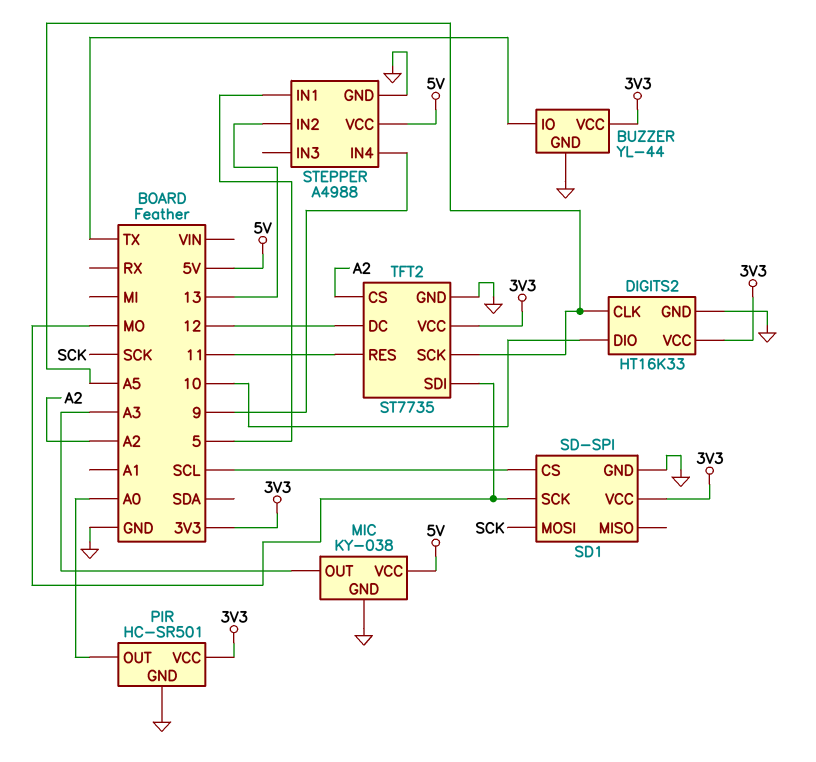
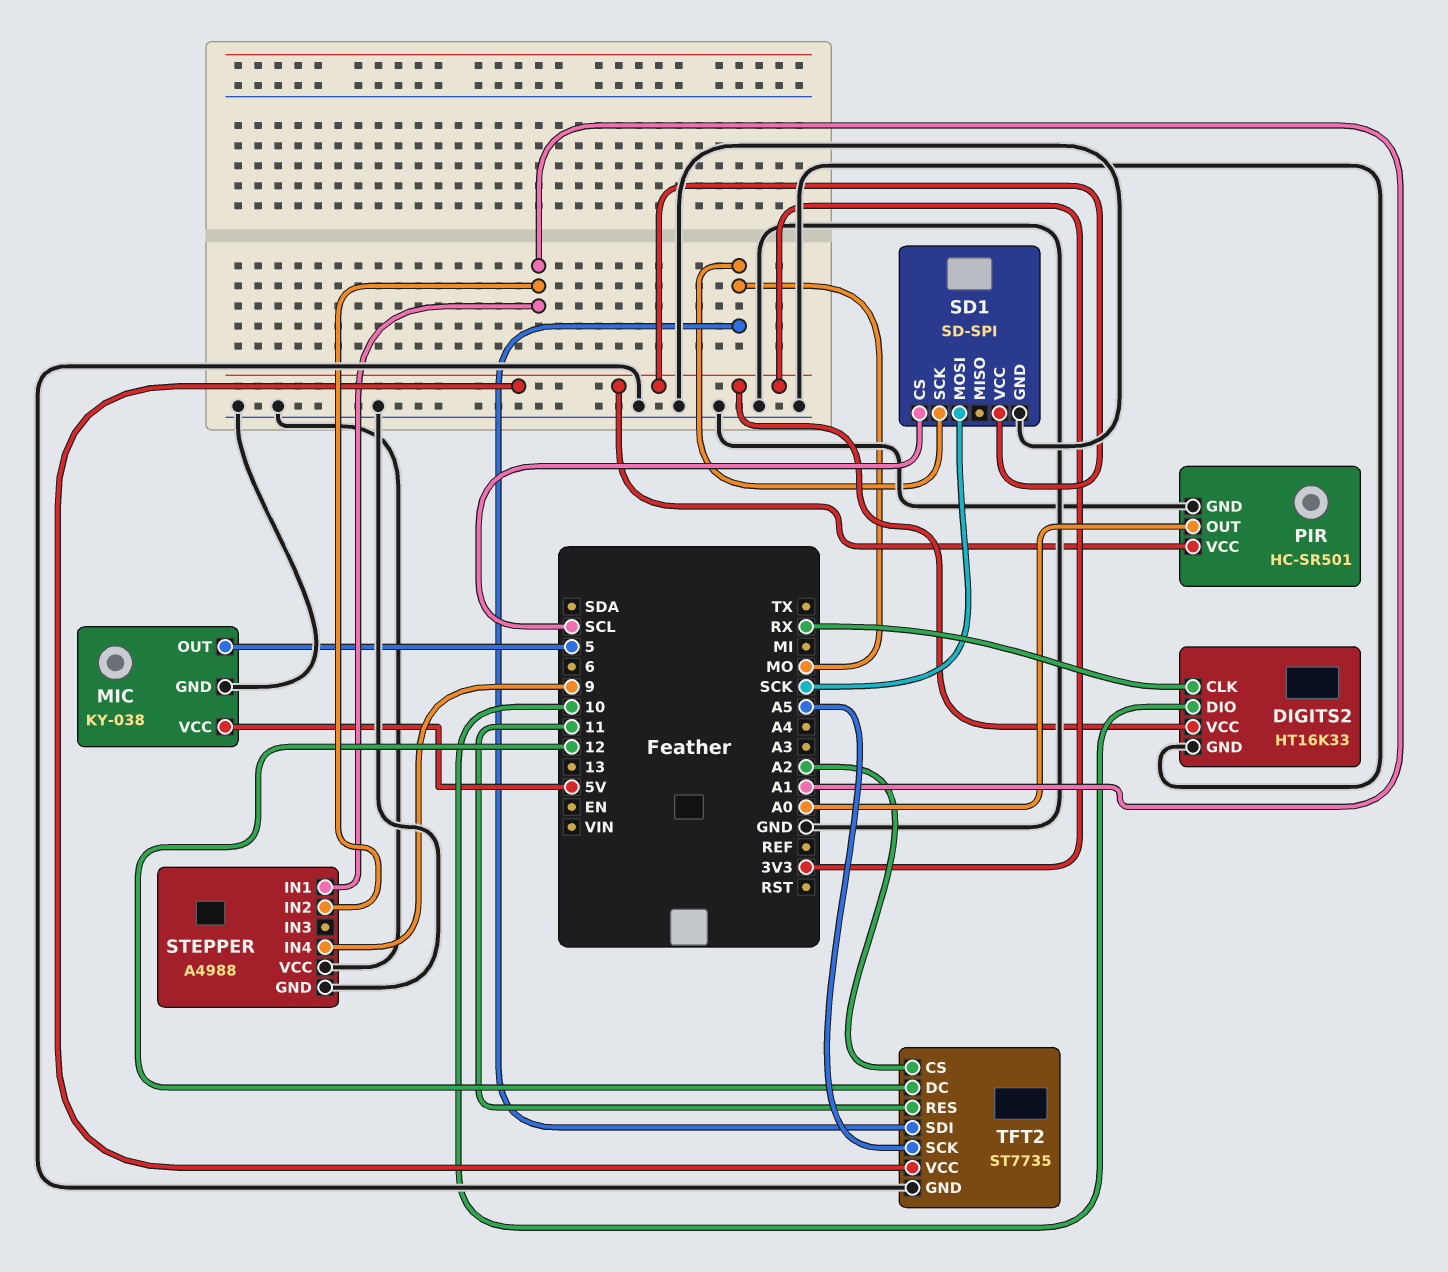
BUZZER: YL-44 -> none
BUZZER pin GND: GND -> none
BUZZER pin IO: TX -> none
BUZZER pin VCC: 3V3 -> none
DIGITS2 pin CLK: A5 -> RX
MIC pin OUT: A3 -> 5
STEPPER pin IN1: 5 -> A1
STEPPER pin IN2: 13 -> A1
STEPPER pin VCC: 5V -> GND

